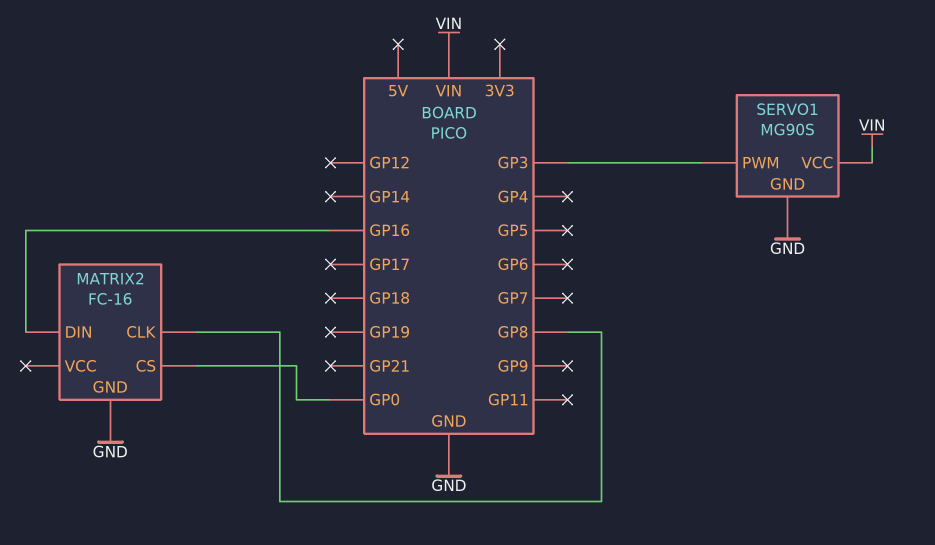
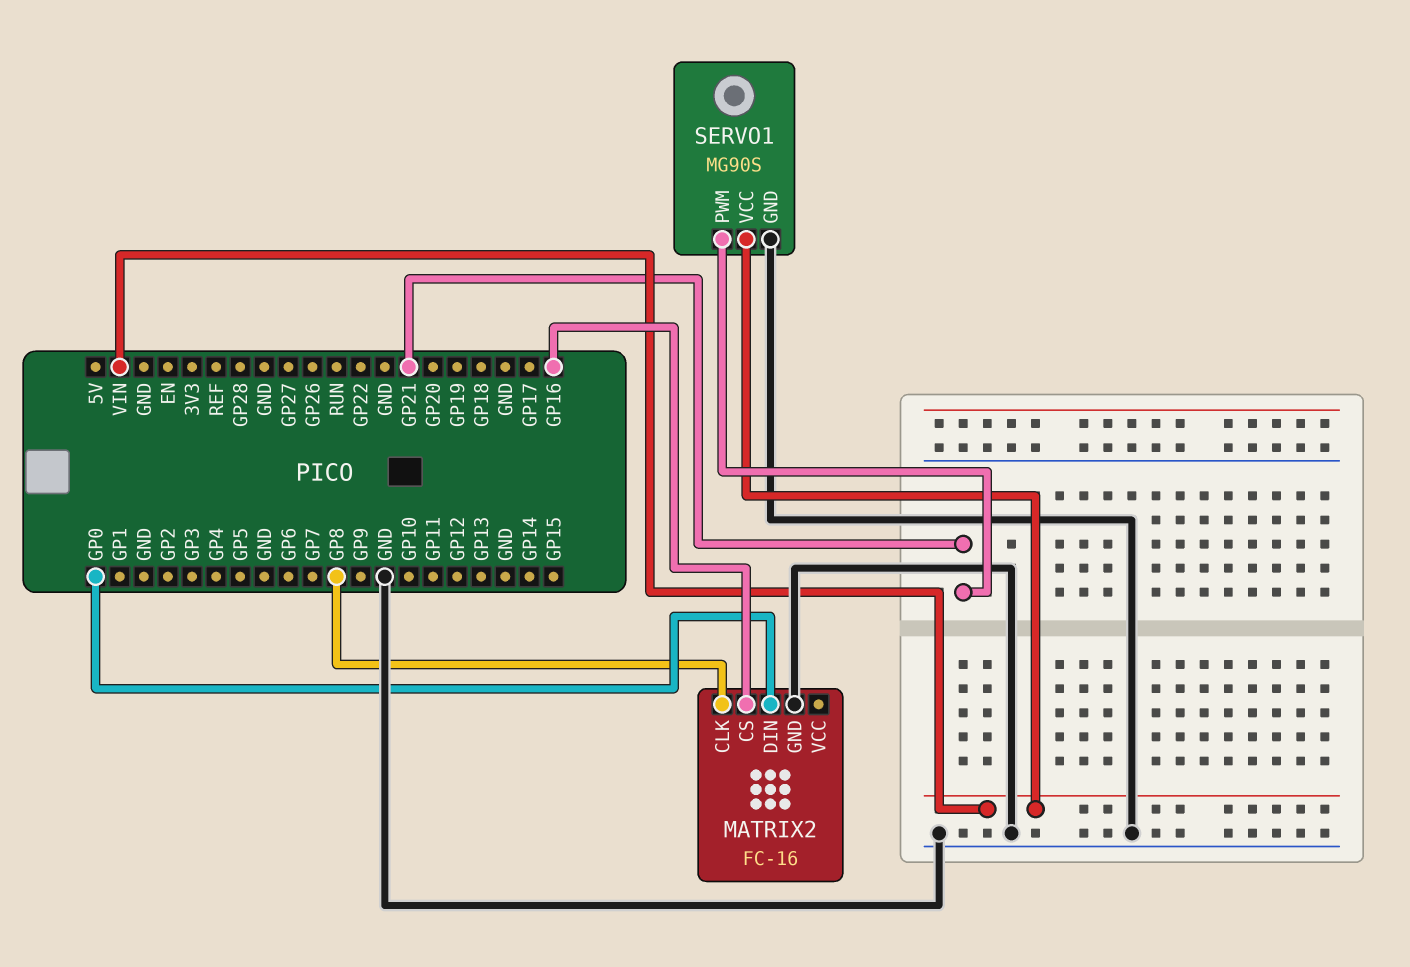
MATRIX2 pin CS: GP0 -> GP16
MATRIX2 pin DIN: GP16 -> GP0
SERVO1 pin PWM: GP3 -> GP21

